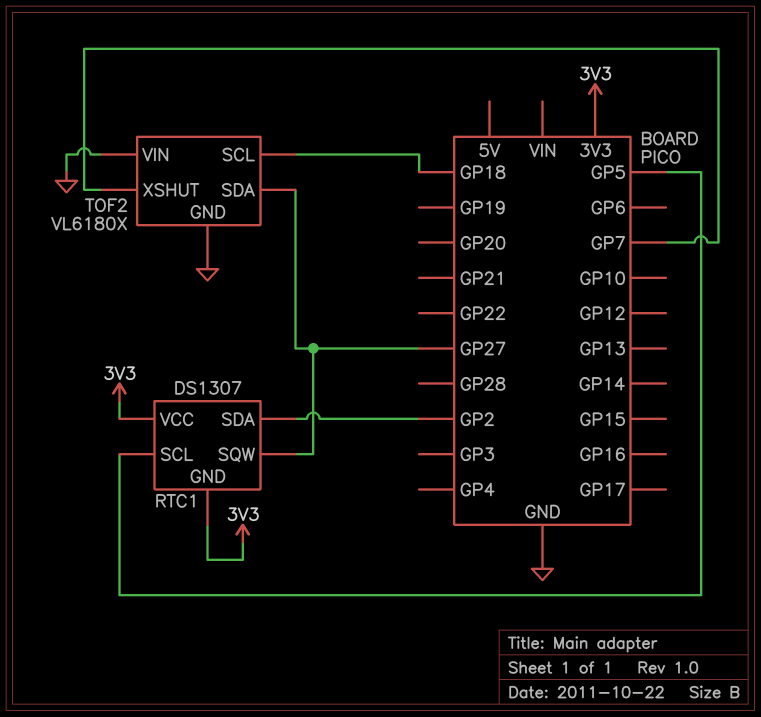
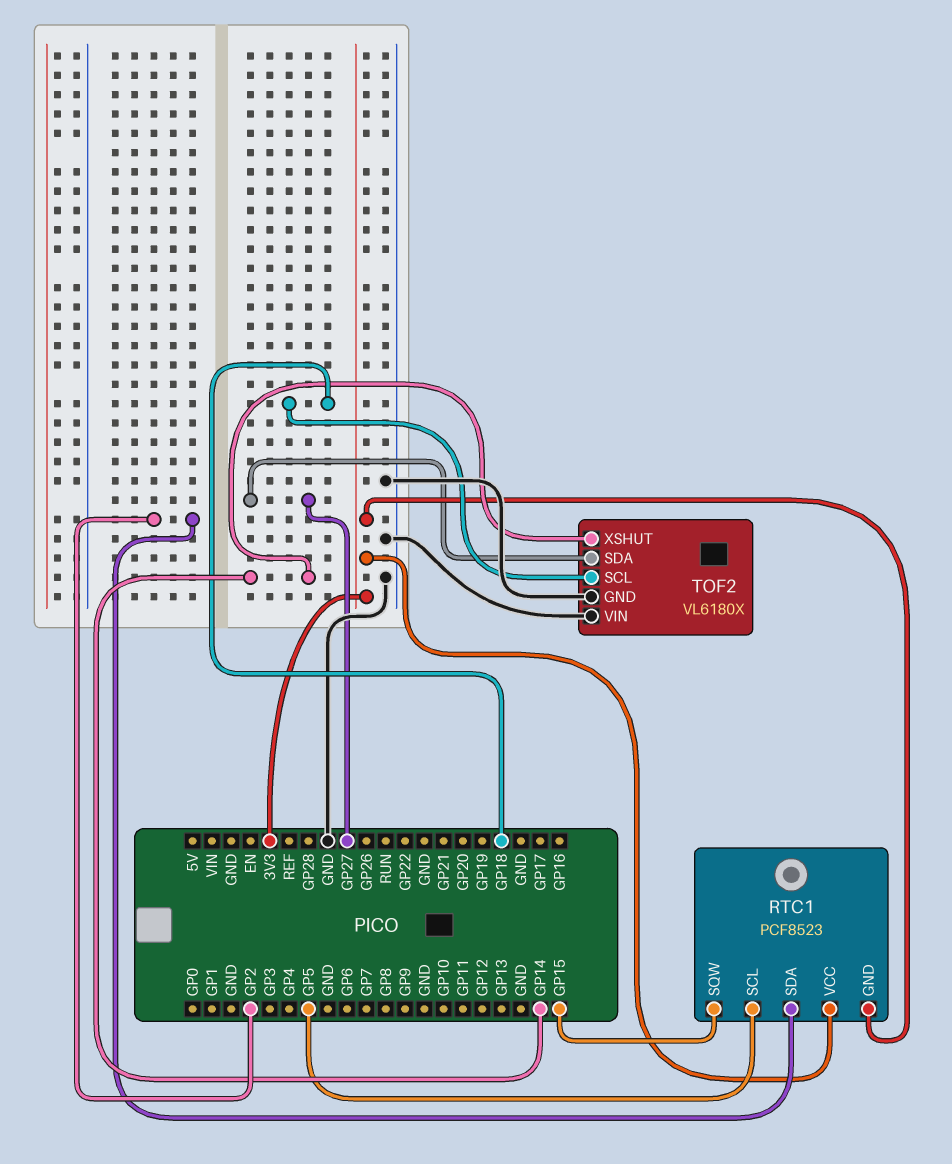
RTC1: DS1307 -> PCF8523
RTC1 pin SQW: GP27 -> GP15
TOF2 pin XSHUT: GP7 -> GP14

